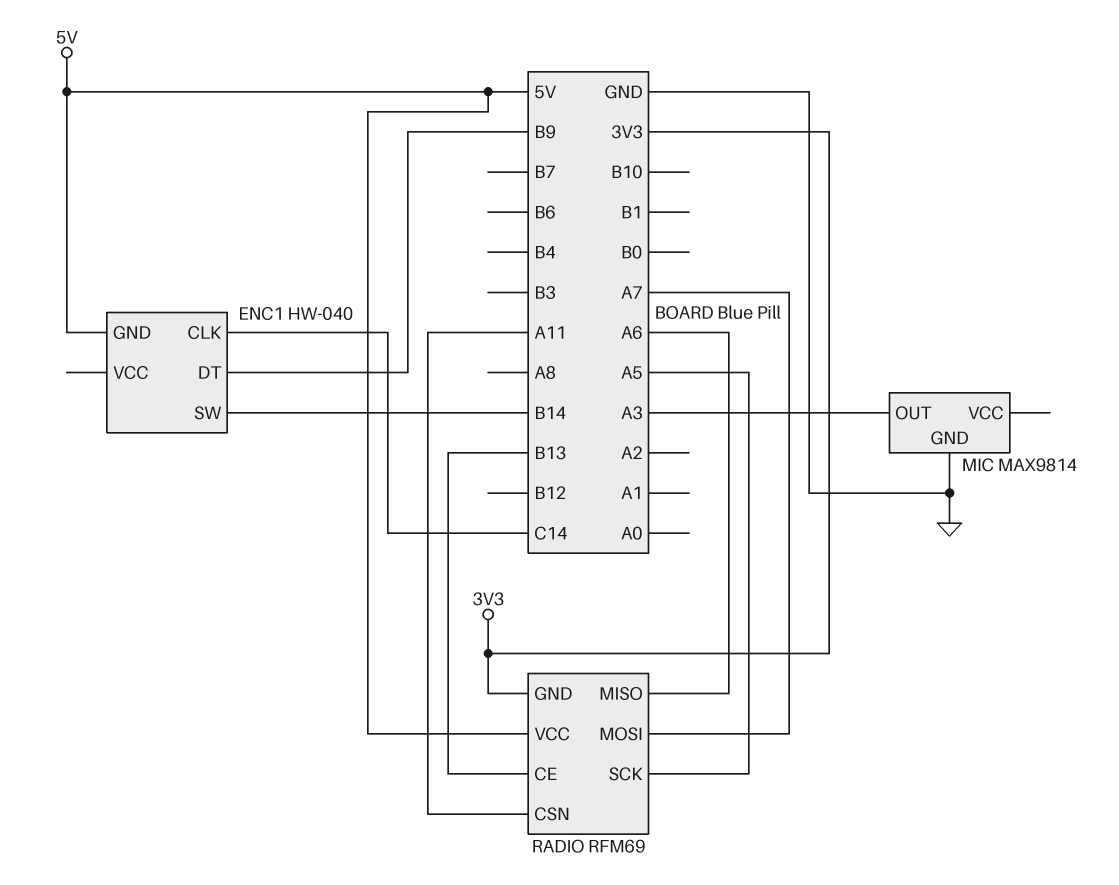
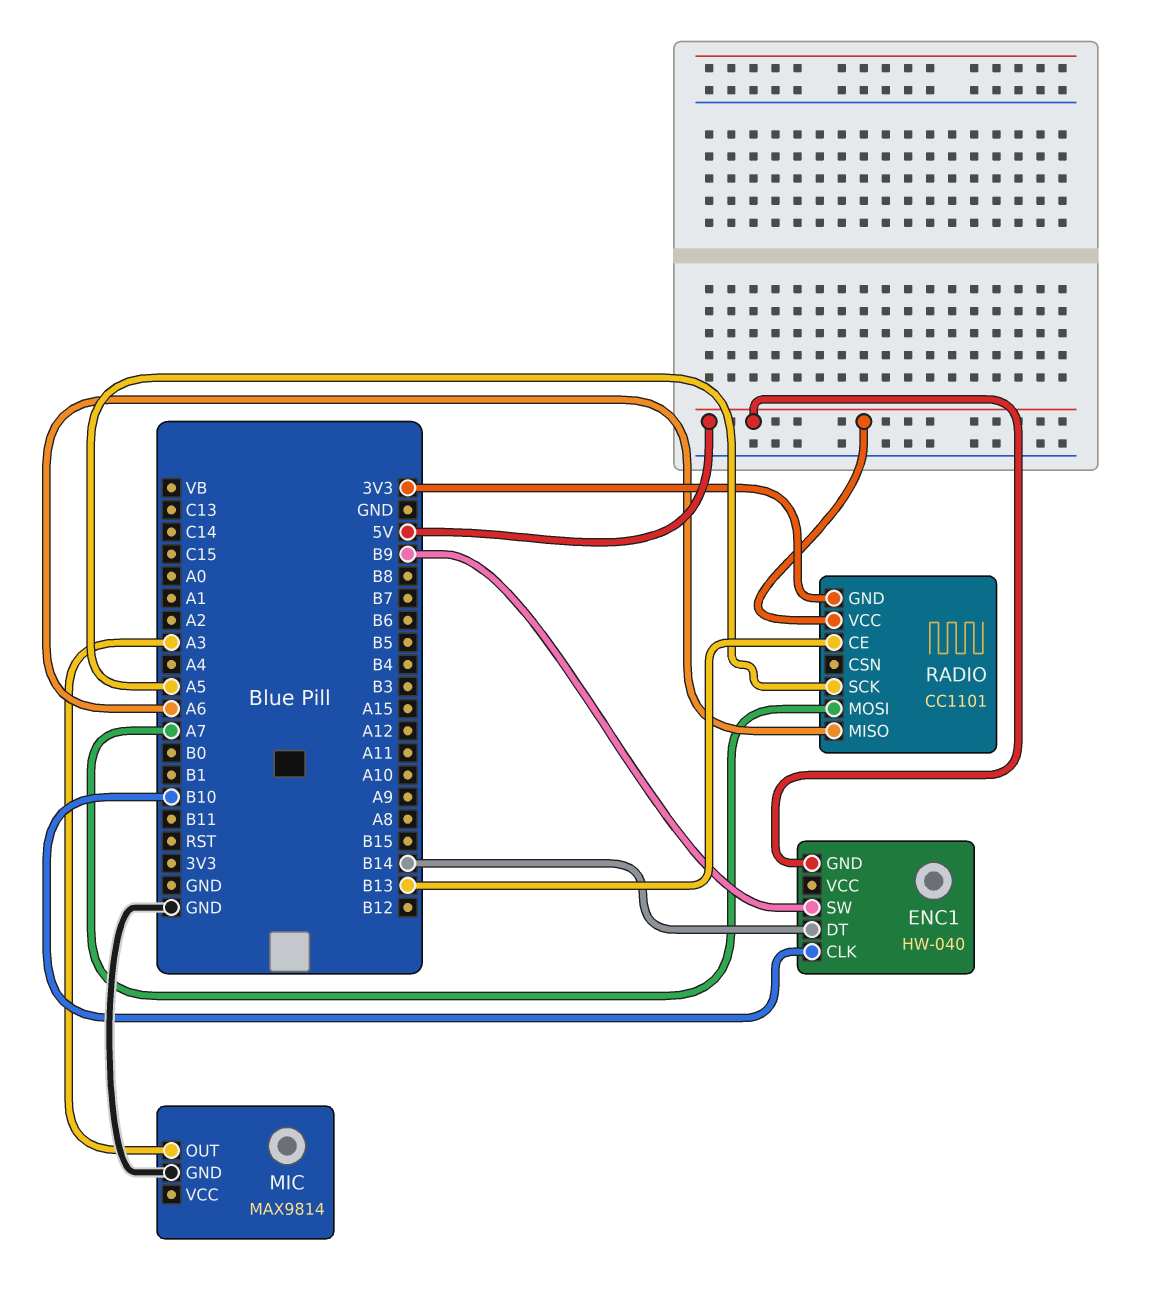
ENC1 pin CLK: C14 -> B10
ENC1 pin DT: B9 -> B14
ENC1 pin SW: B14 -> B9
RADIO: RFM69 -> CC1101
RADIO pin CSN: A11 -> none

